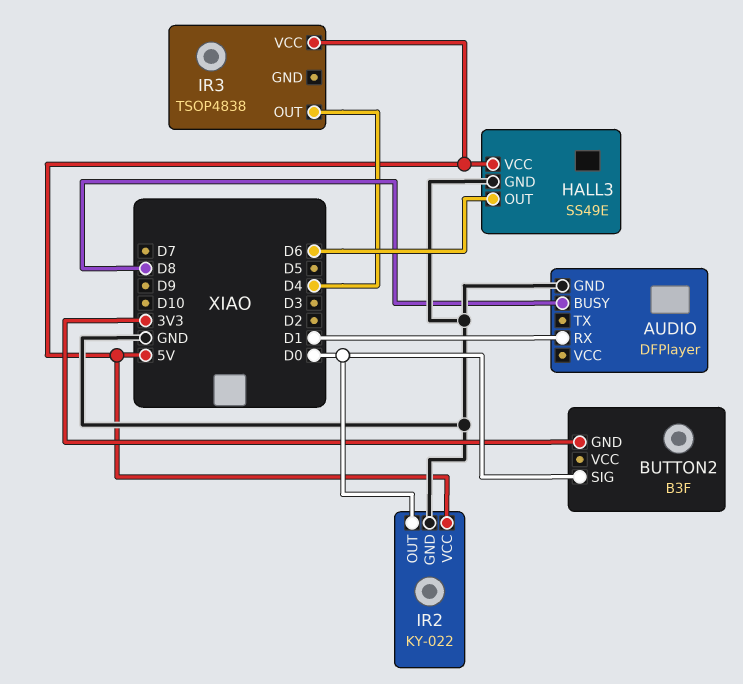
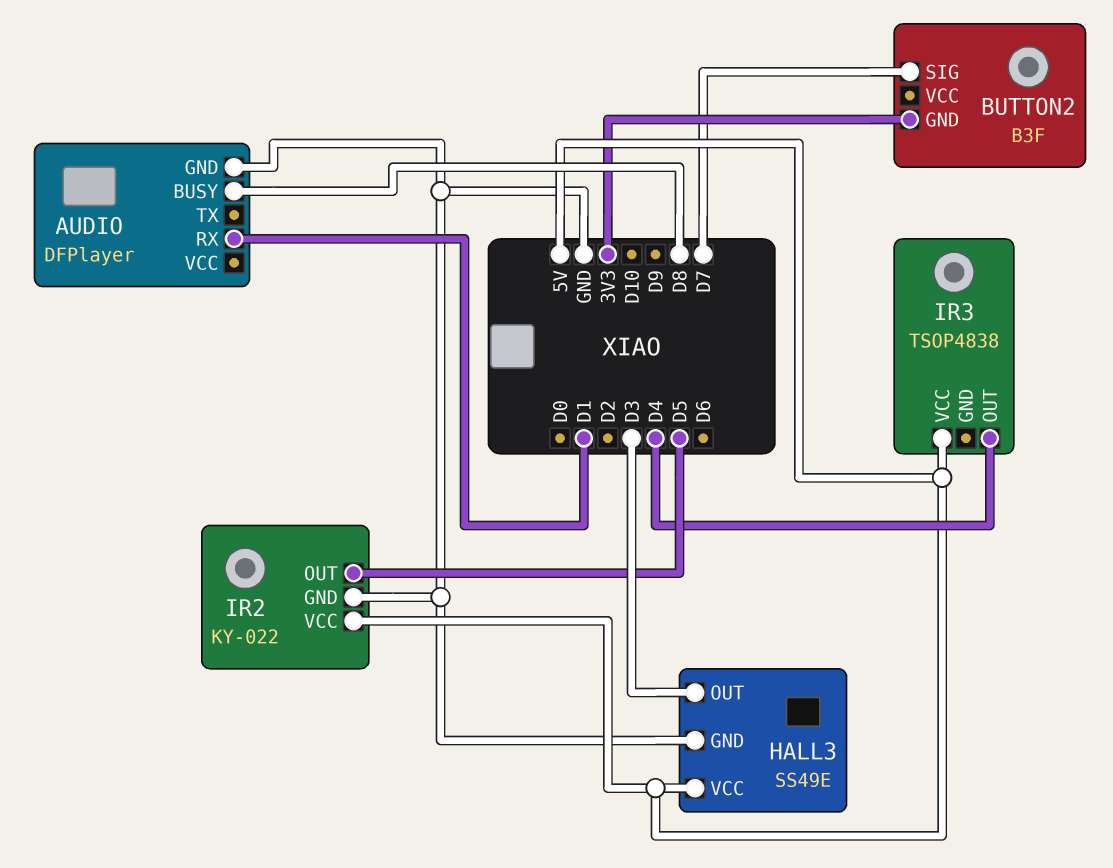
BUTTON2 pin SIG: D0 -> D7
HALL3 pin OUT: D6 -> D3
IR2 pin OUT: D0 -> D5

